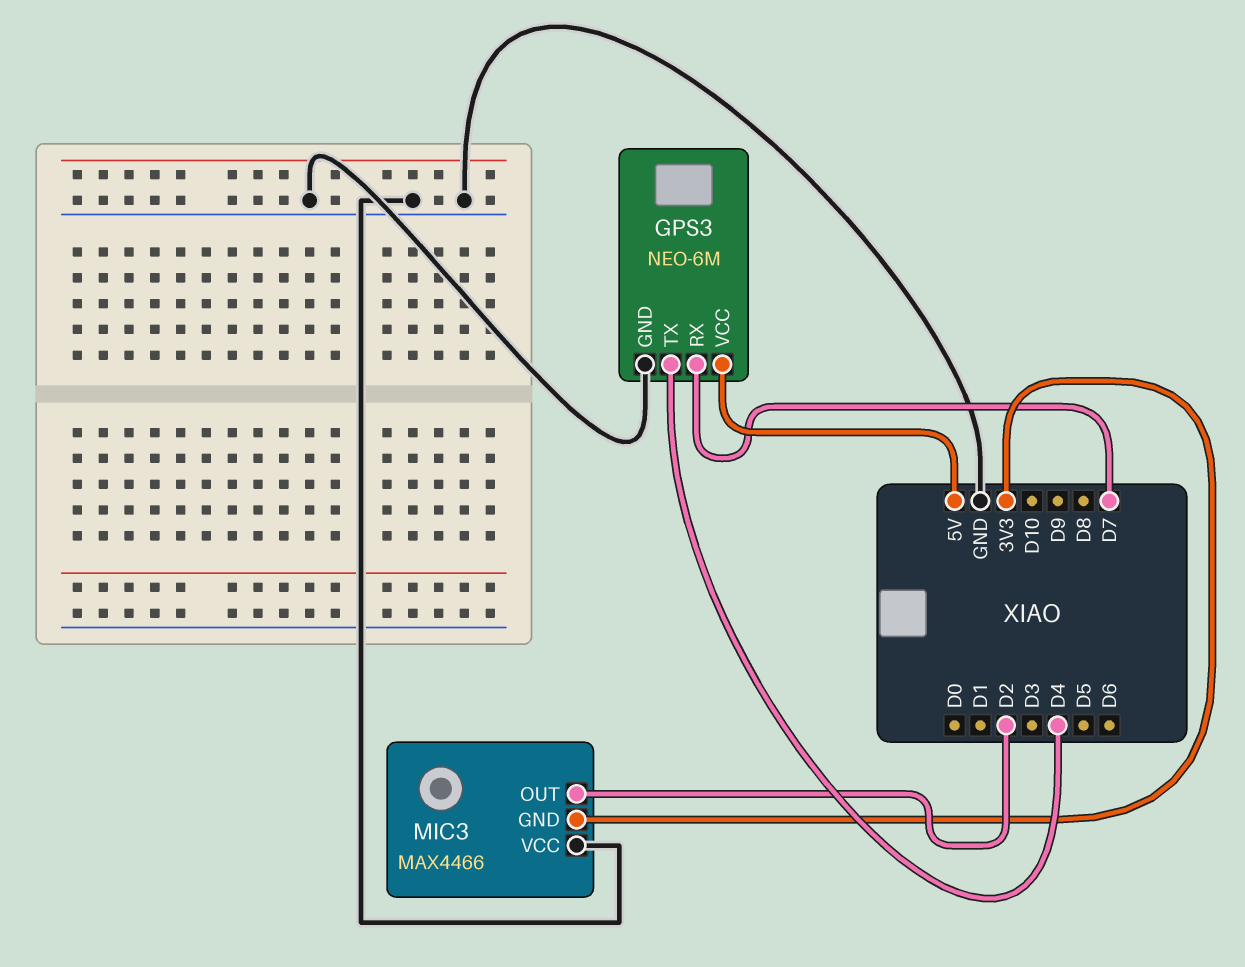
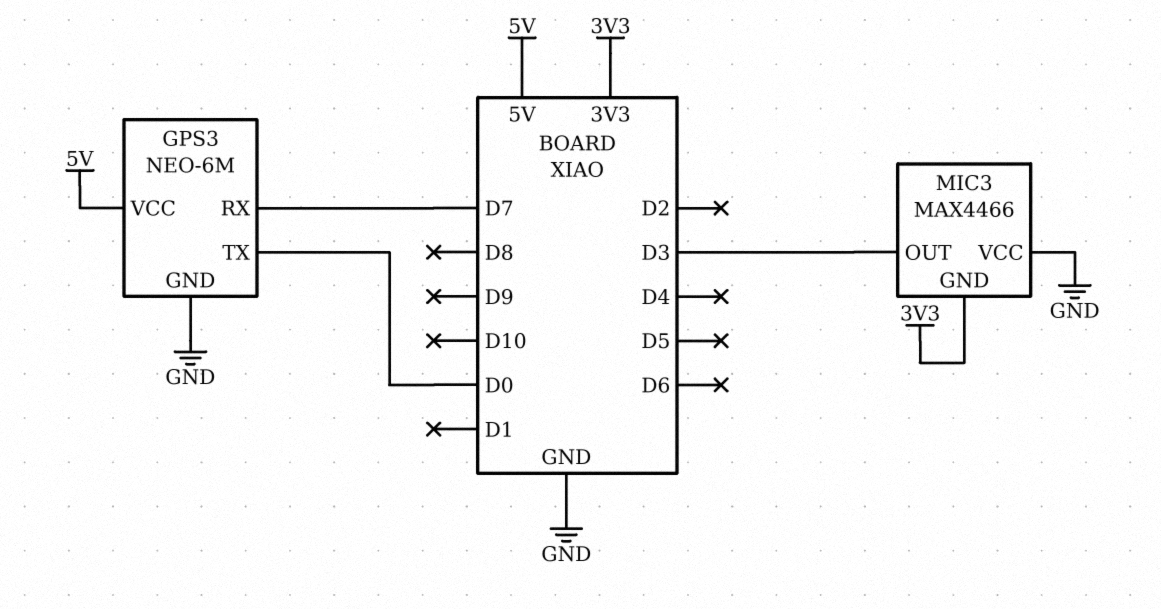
GPS3 pin TX: D4 -> D0
MIC3 pin OUT: D2 -> D3

